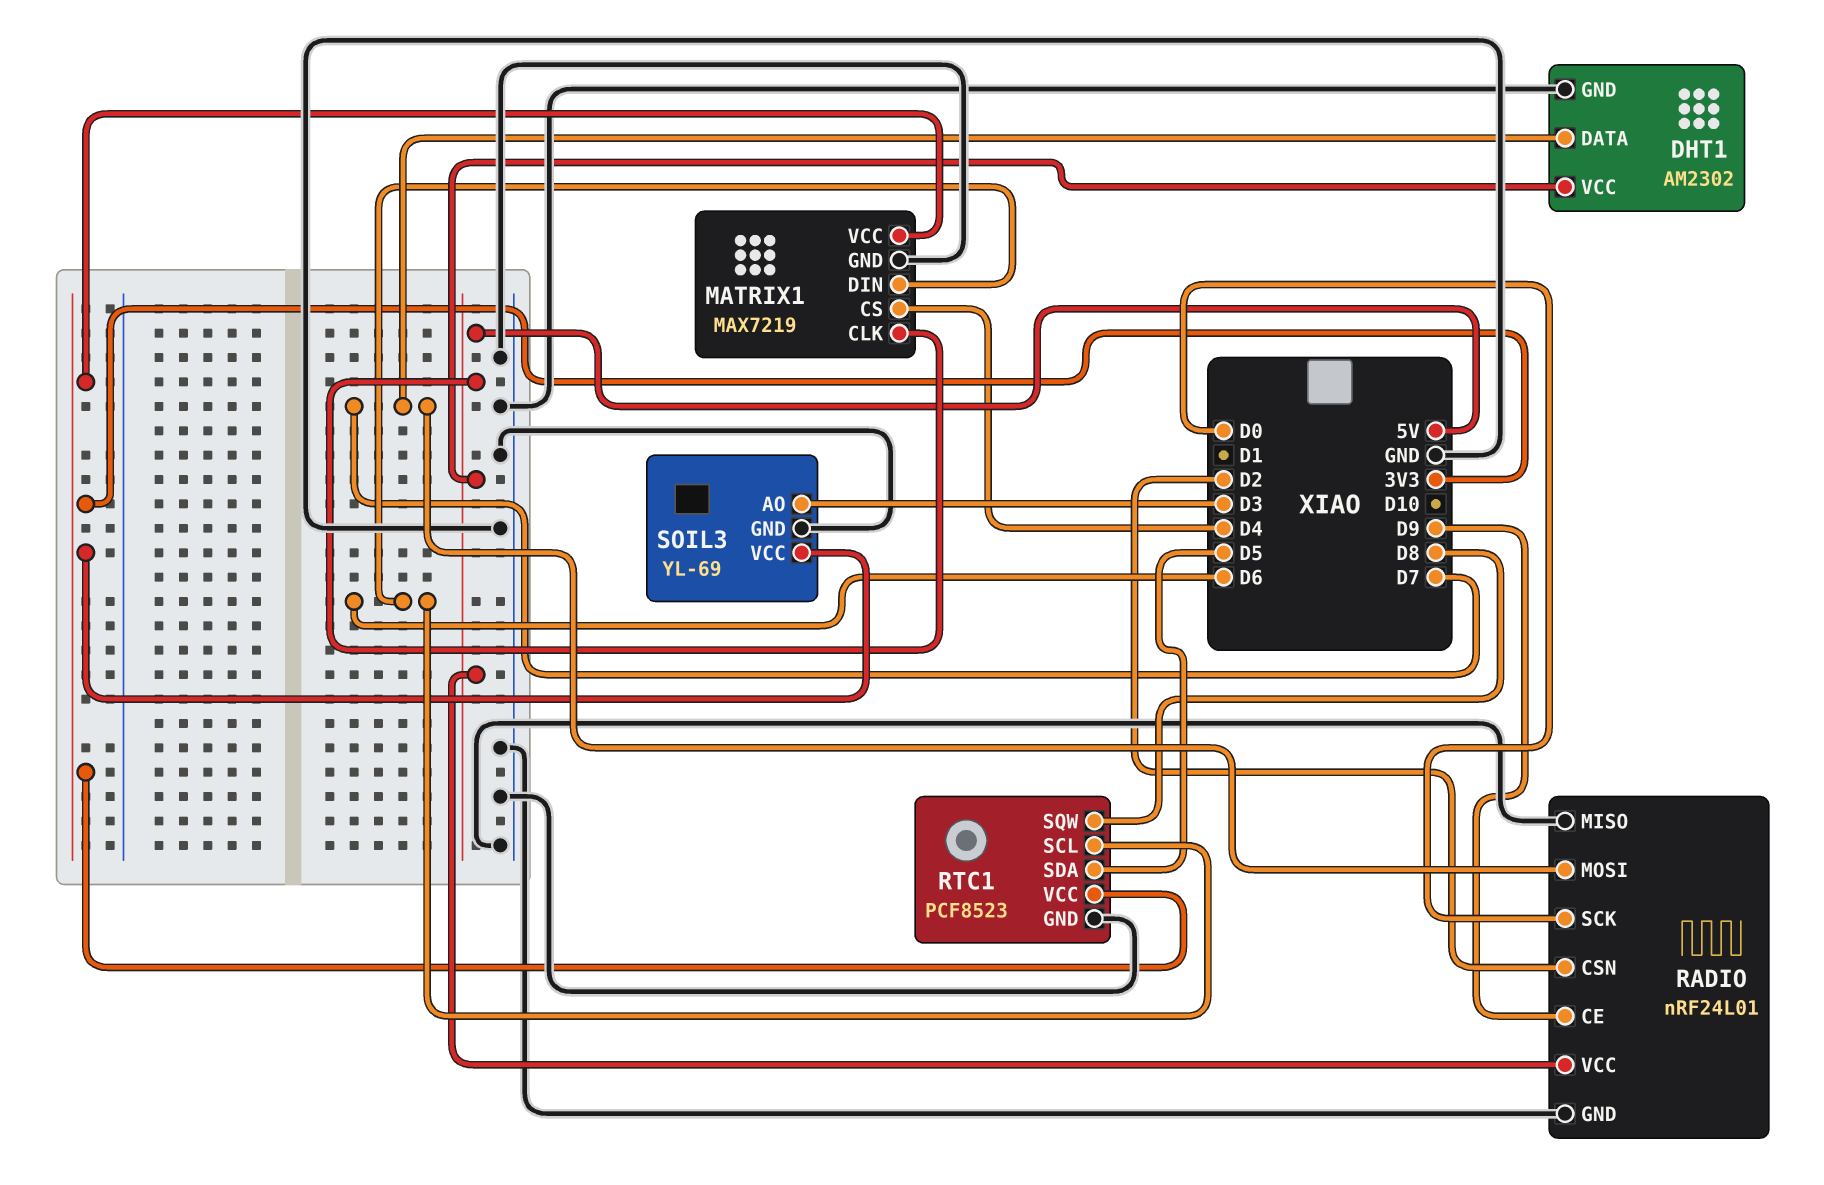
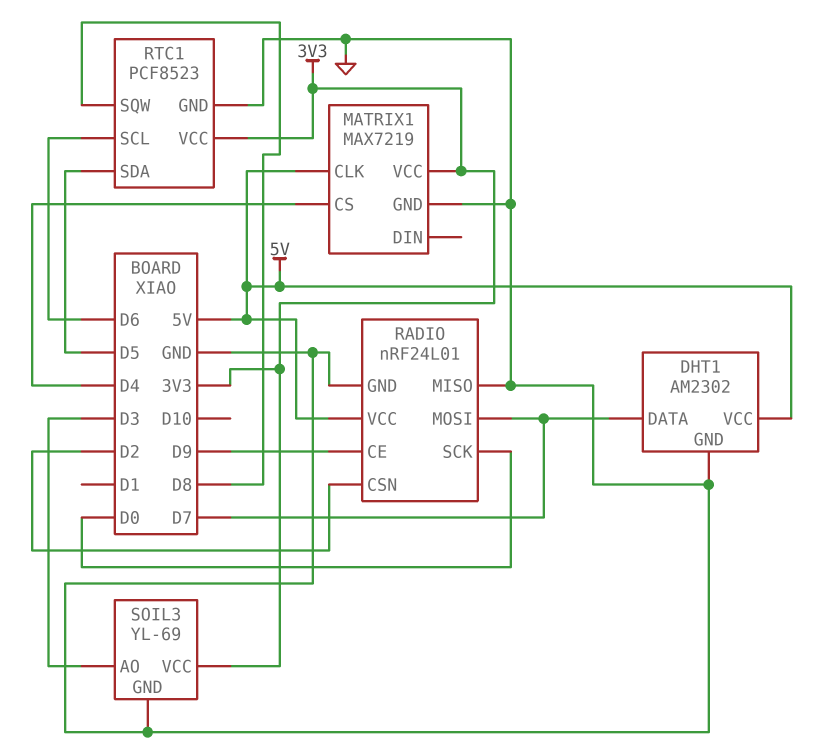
MATRIX1 pin DIN: D6 -> none

